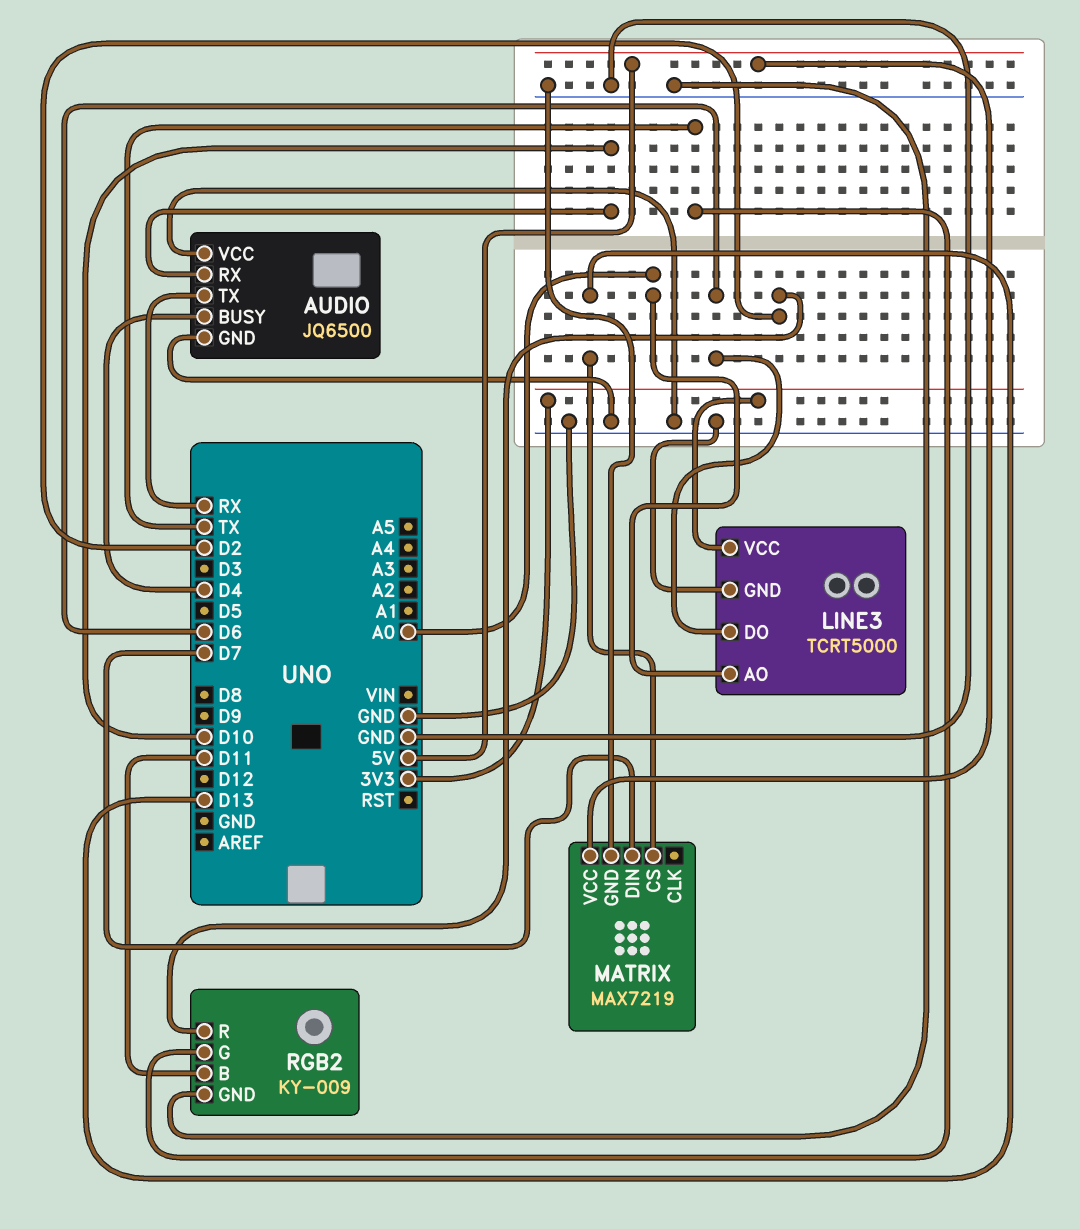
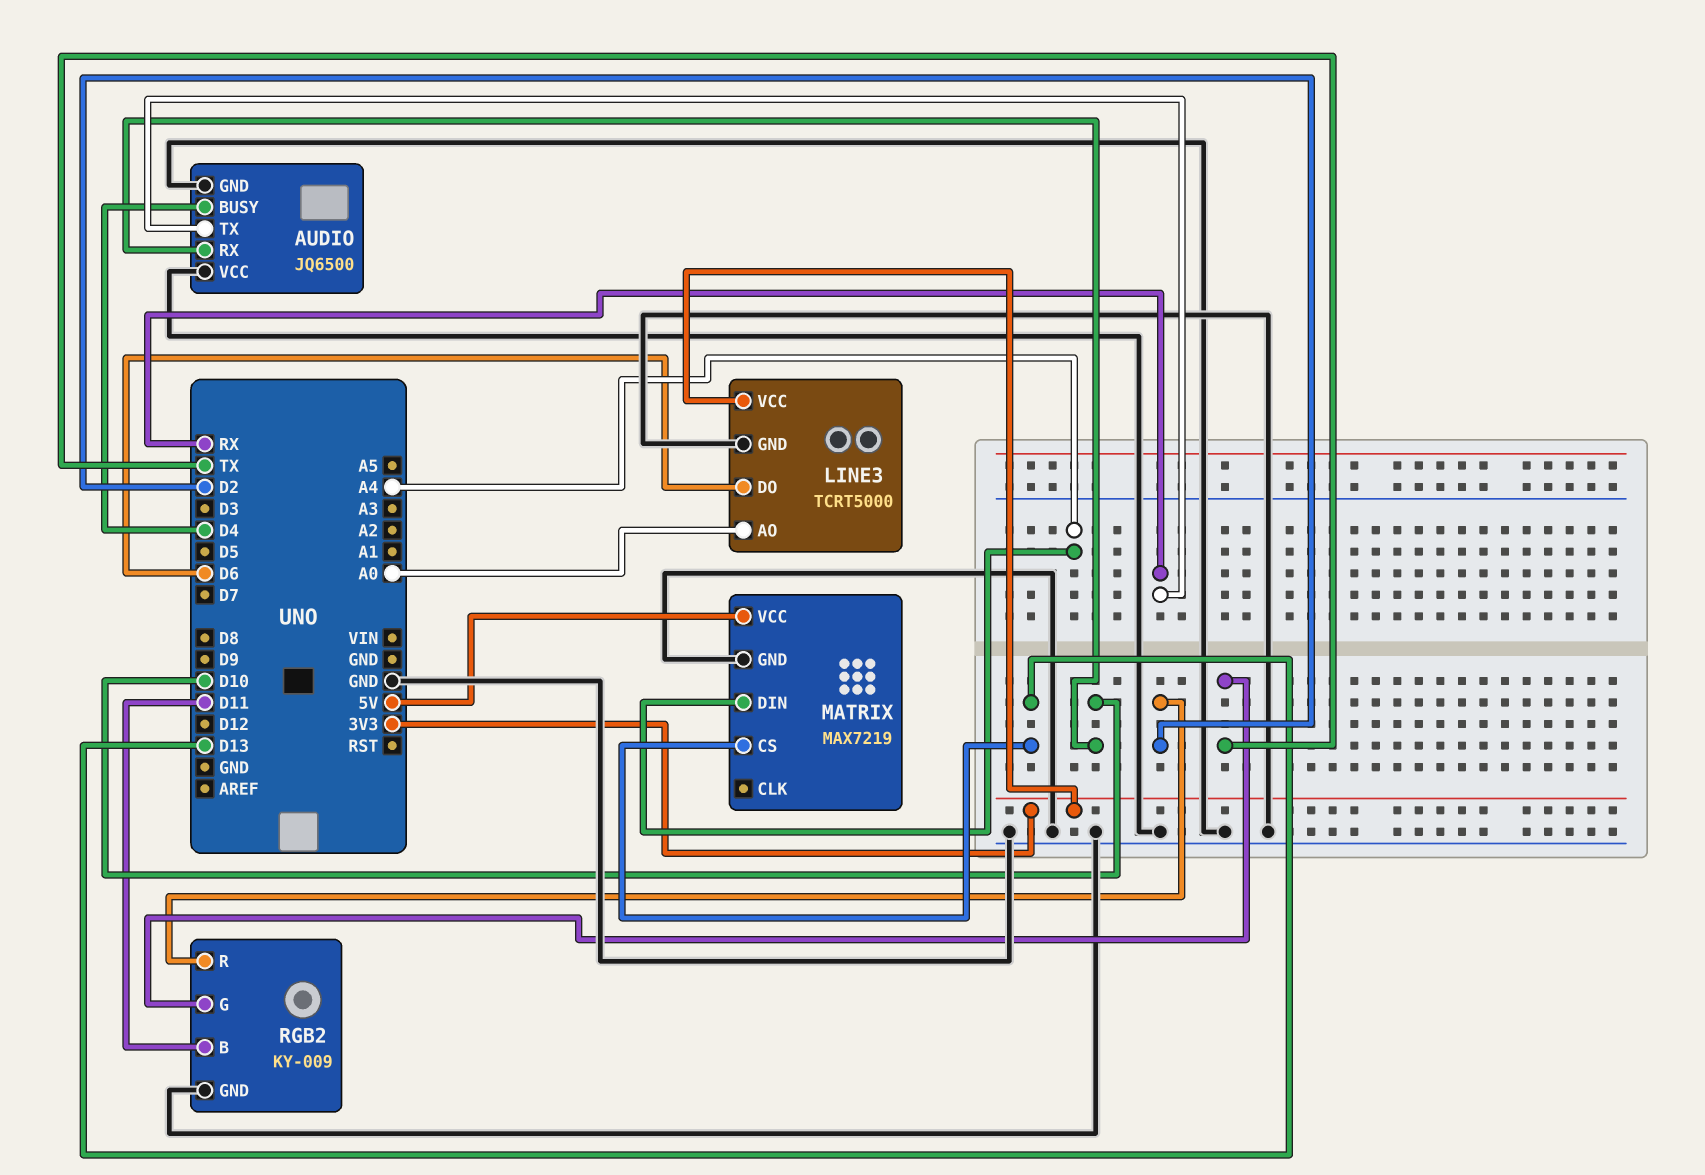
MATRIX pin DIN: D7 -> A4

